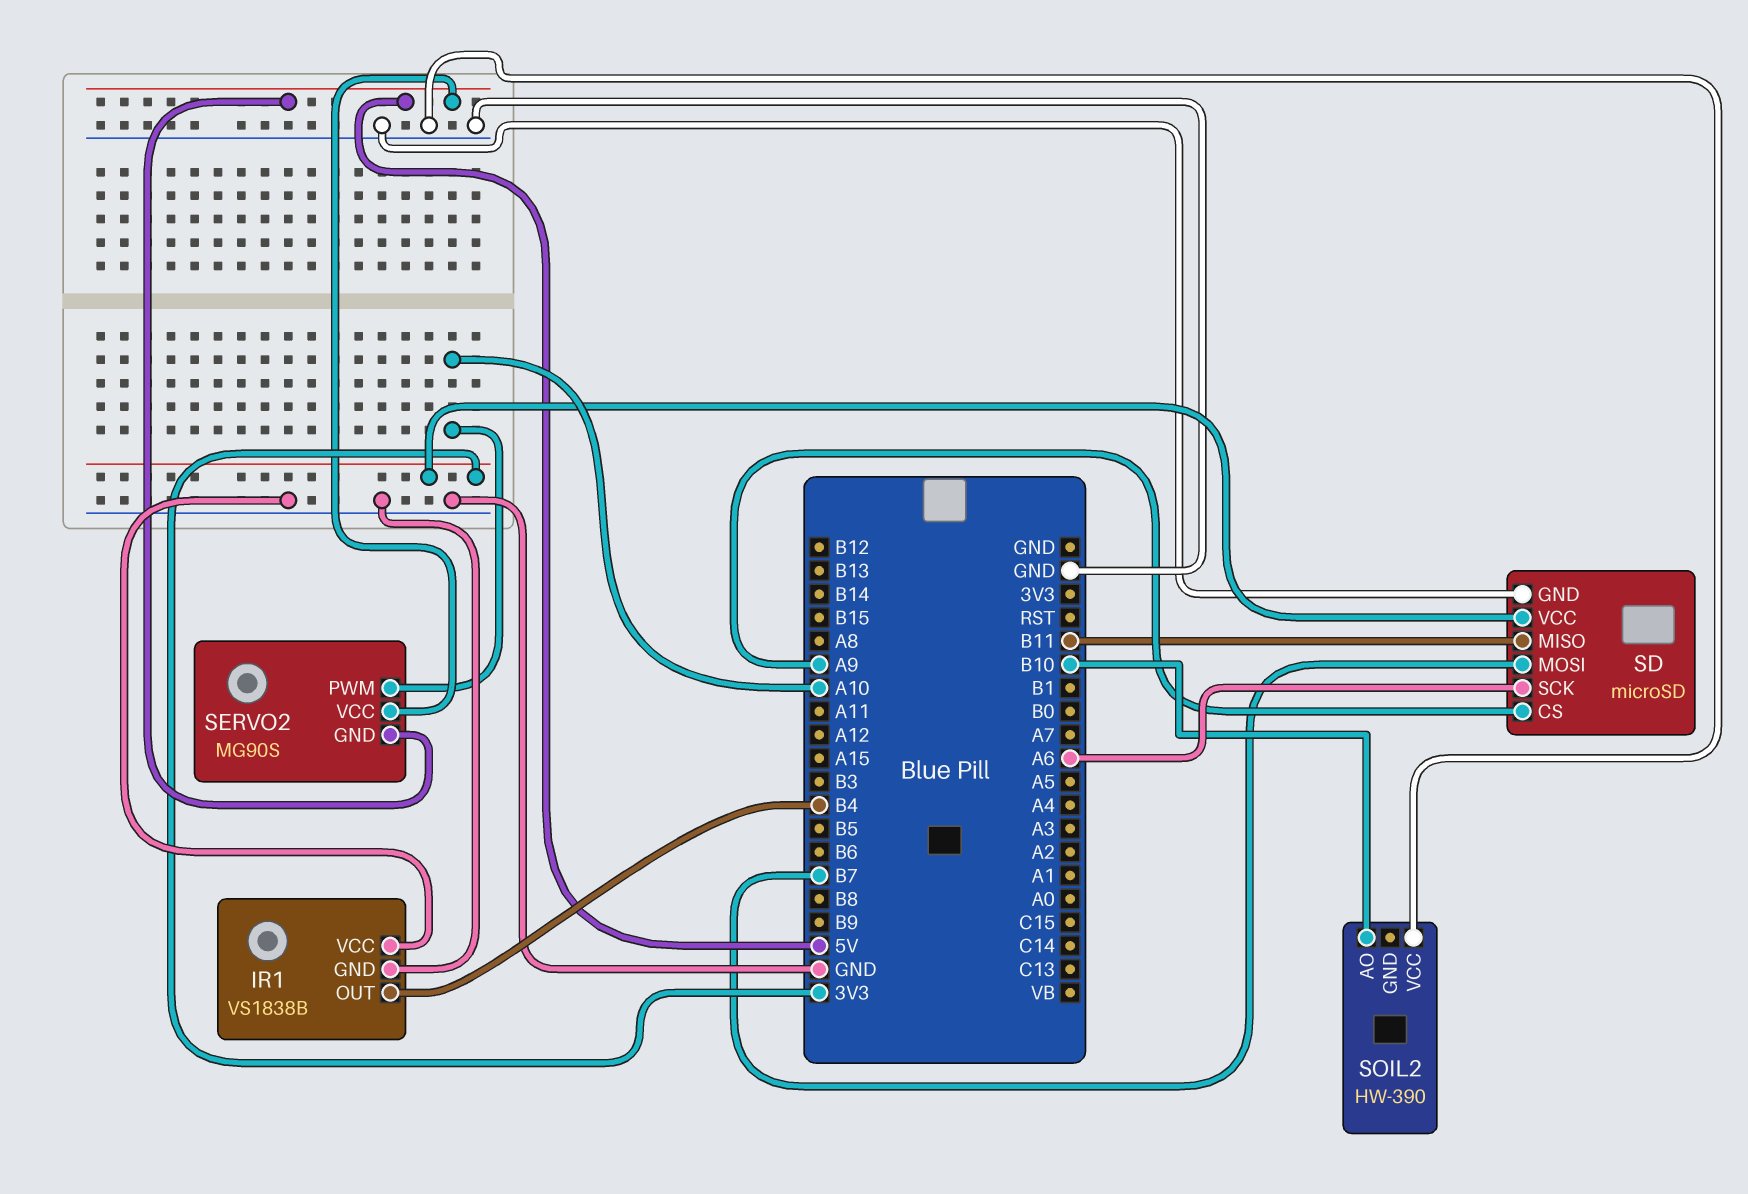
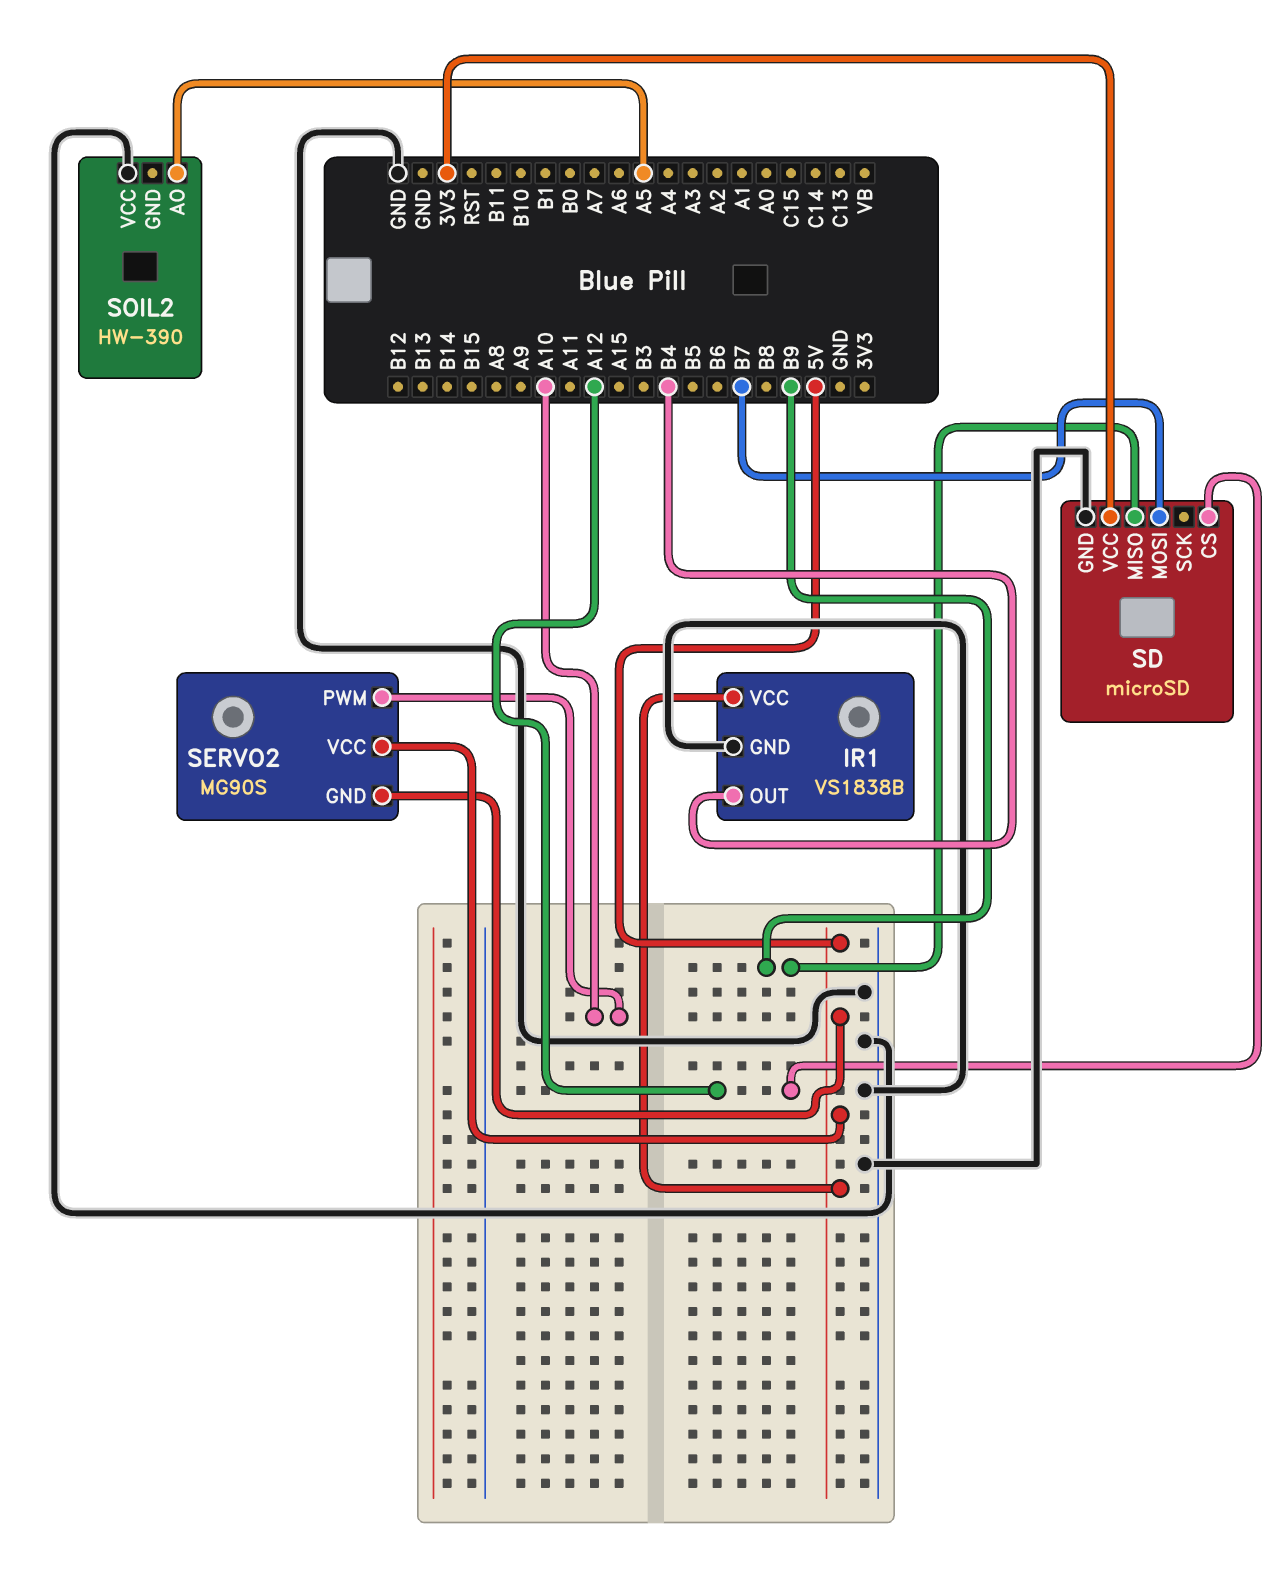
IR1 pin VCC: GND -> 5V
SD pin CS: A9 -> A12
SD pin MISO: B11 -> B9
SD pin SCK: A6 -> none
SOIL2 pin AO: B10 -> A5

